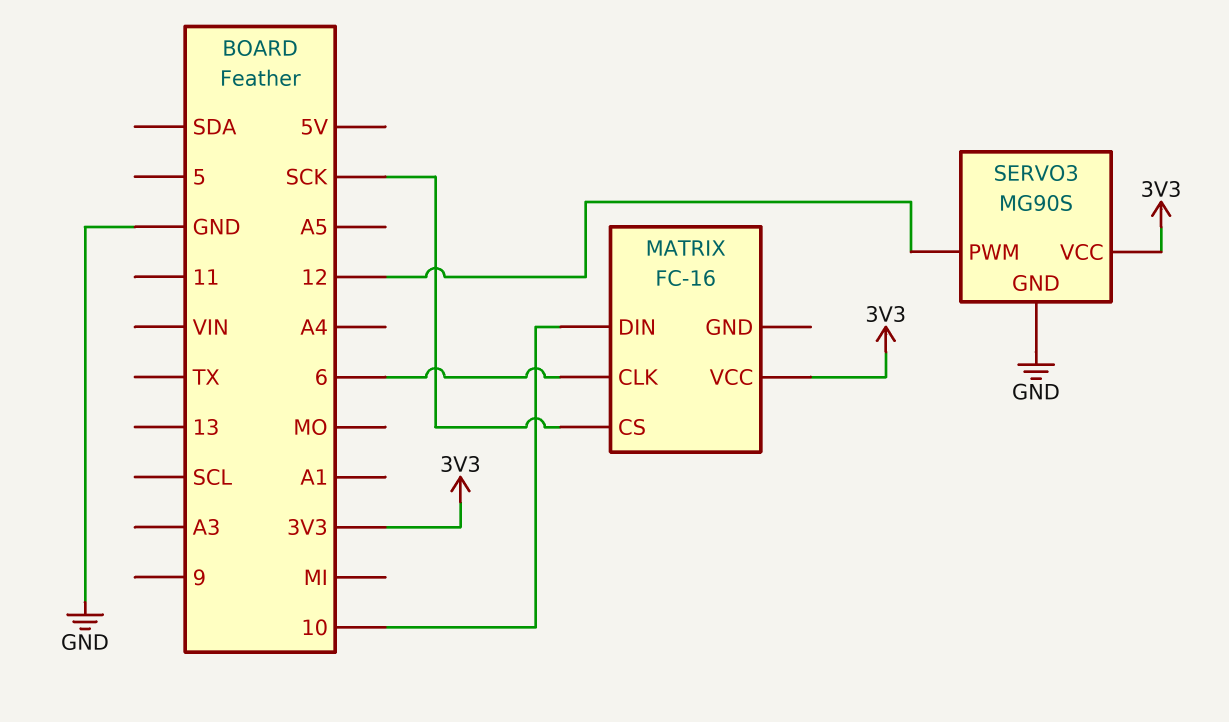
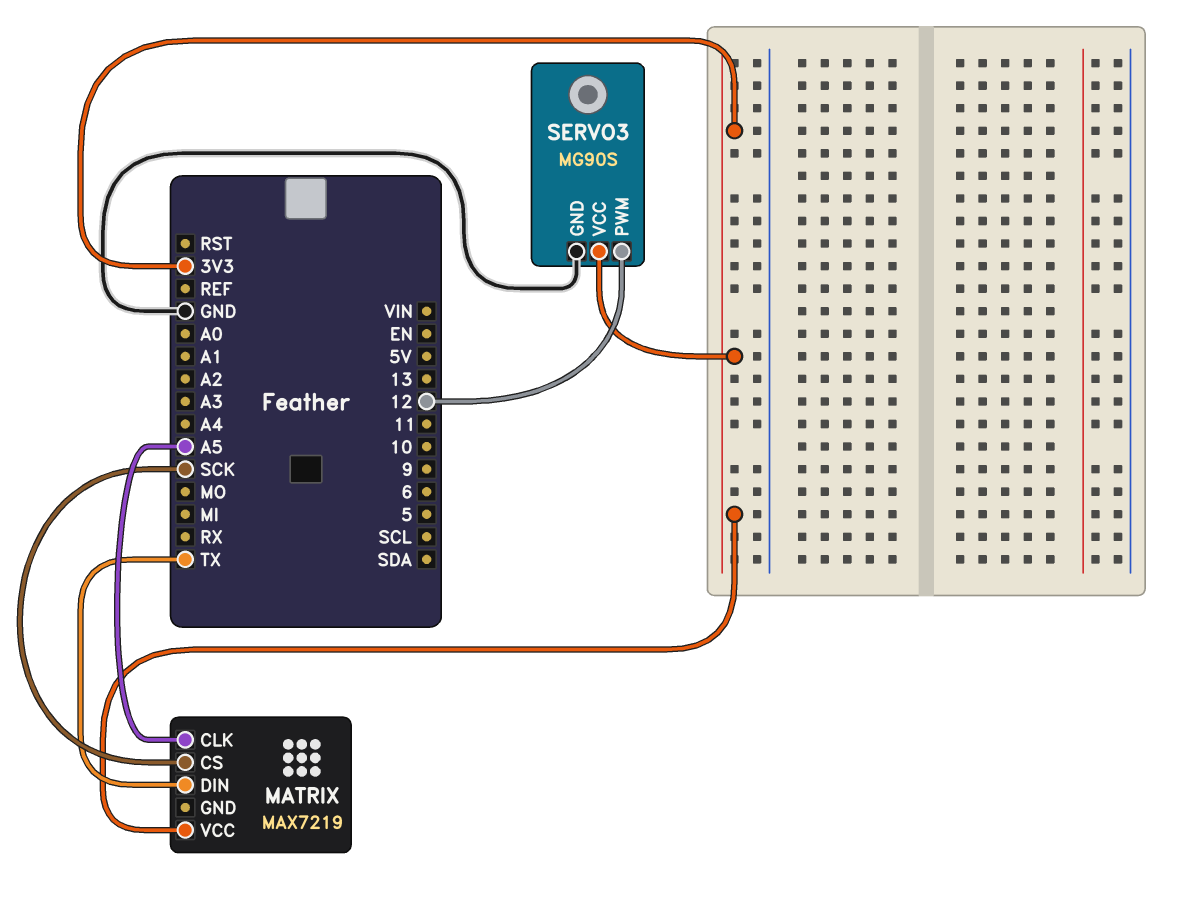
MATRIX: FC-16 -> MAX7219
MATRIX pin CLK: 6 -> A5
MATRIX pin DIN: 10 -> TX

